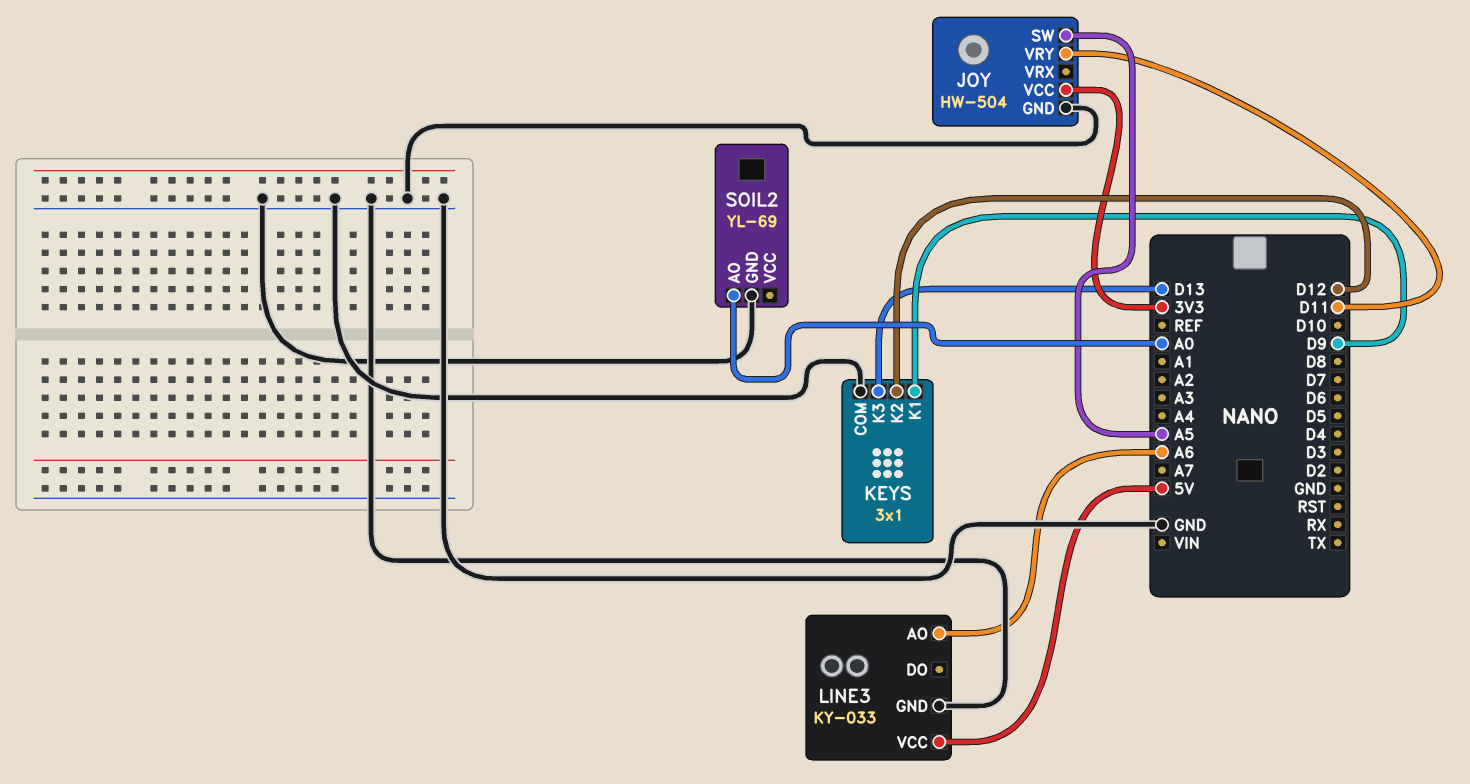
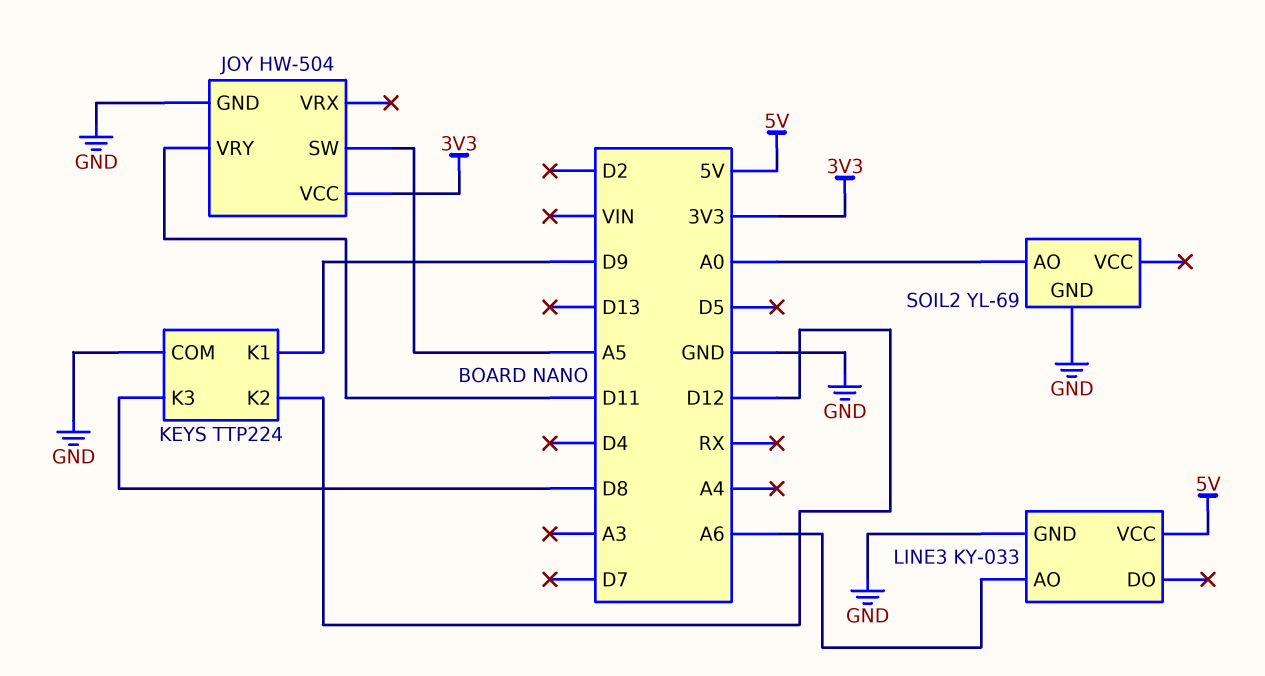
KEYS: 3x1 -> TTP224
KEYS pin K3: D13 -> D8

